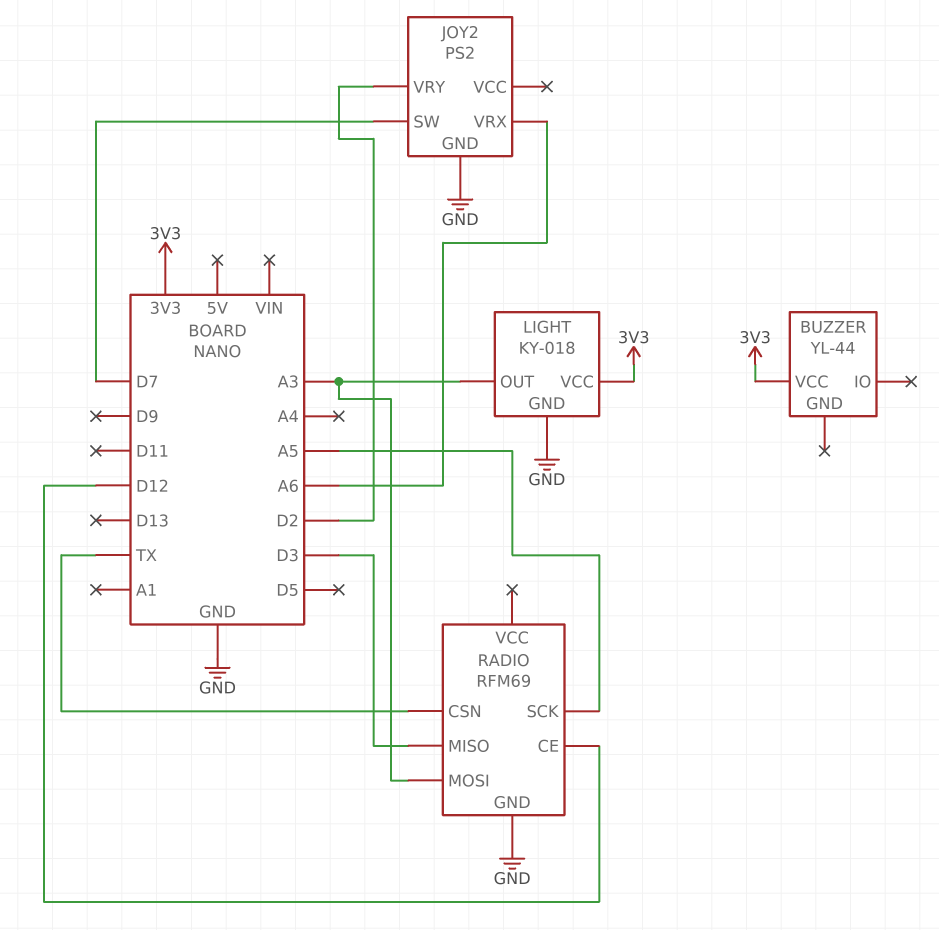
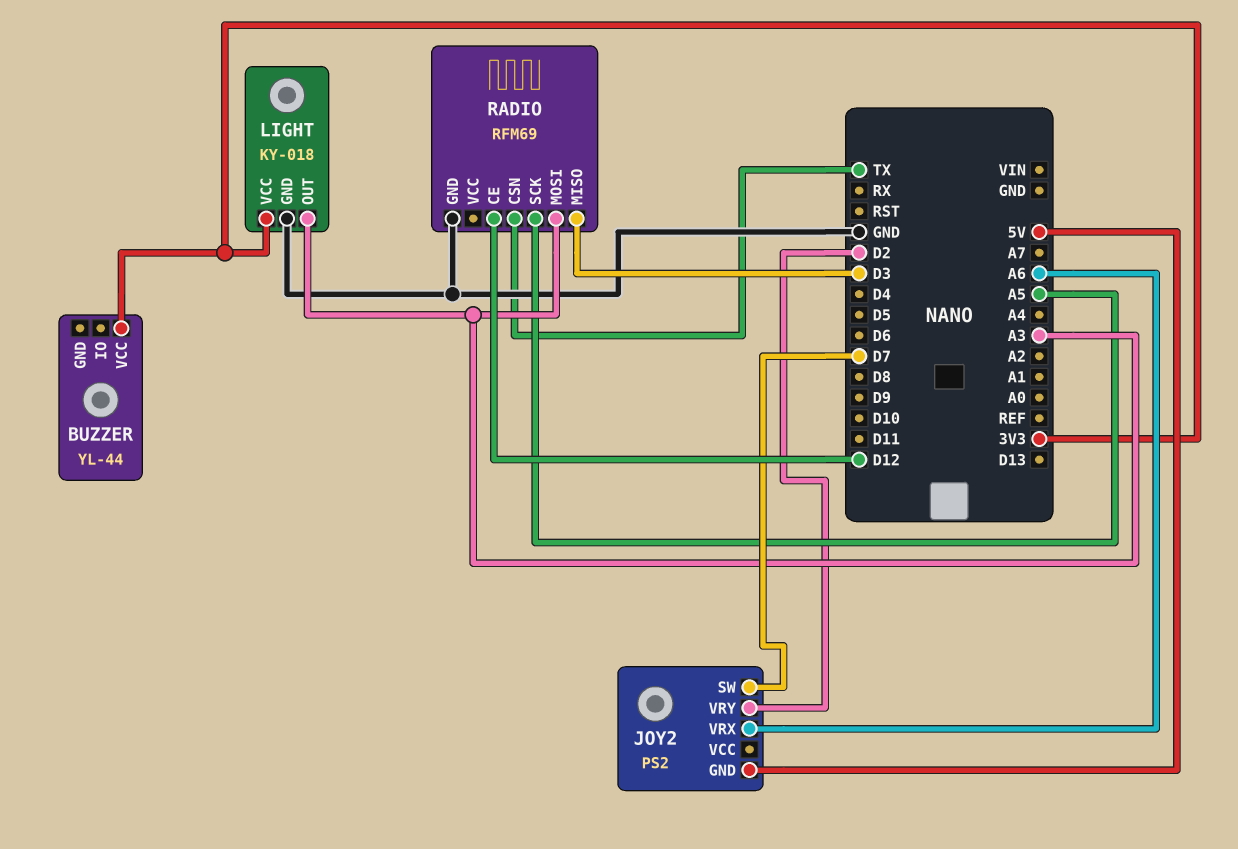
JOY2 pin GND: GND -> 5V

